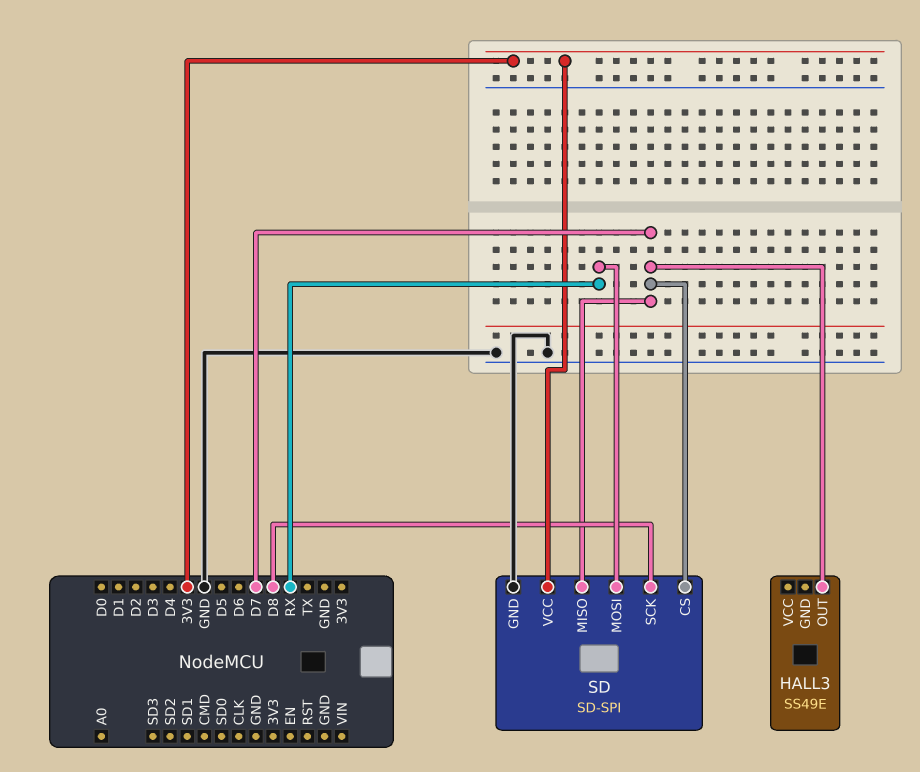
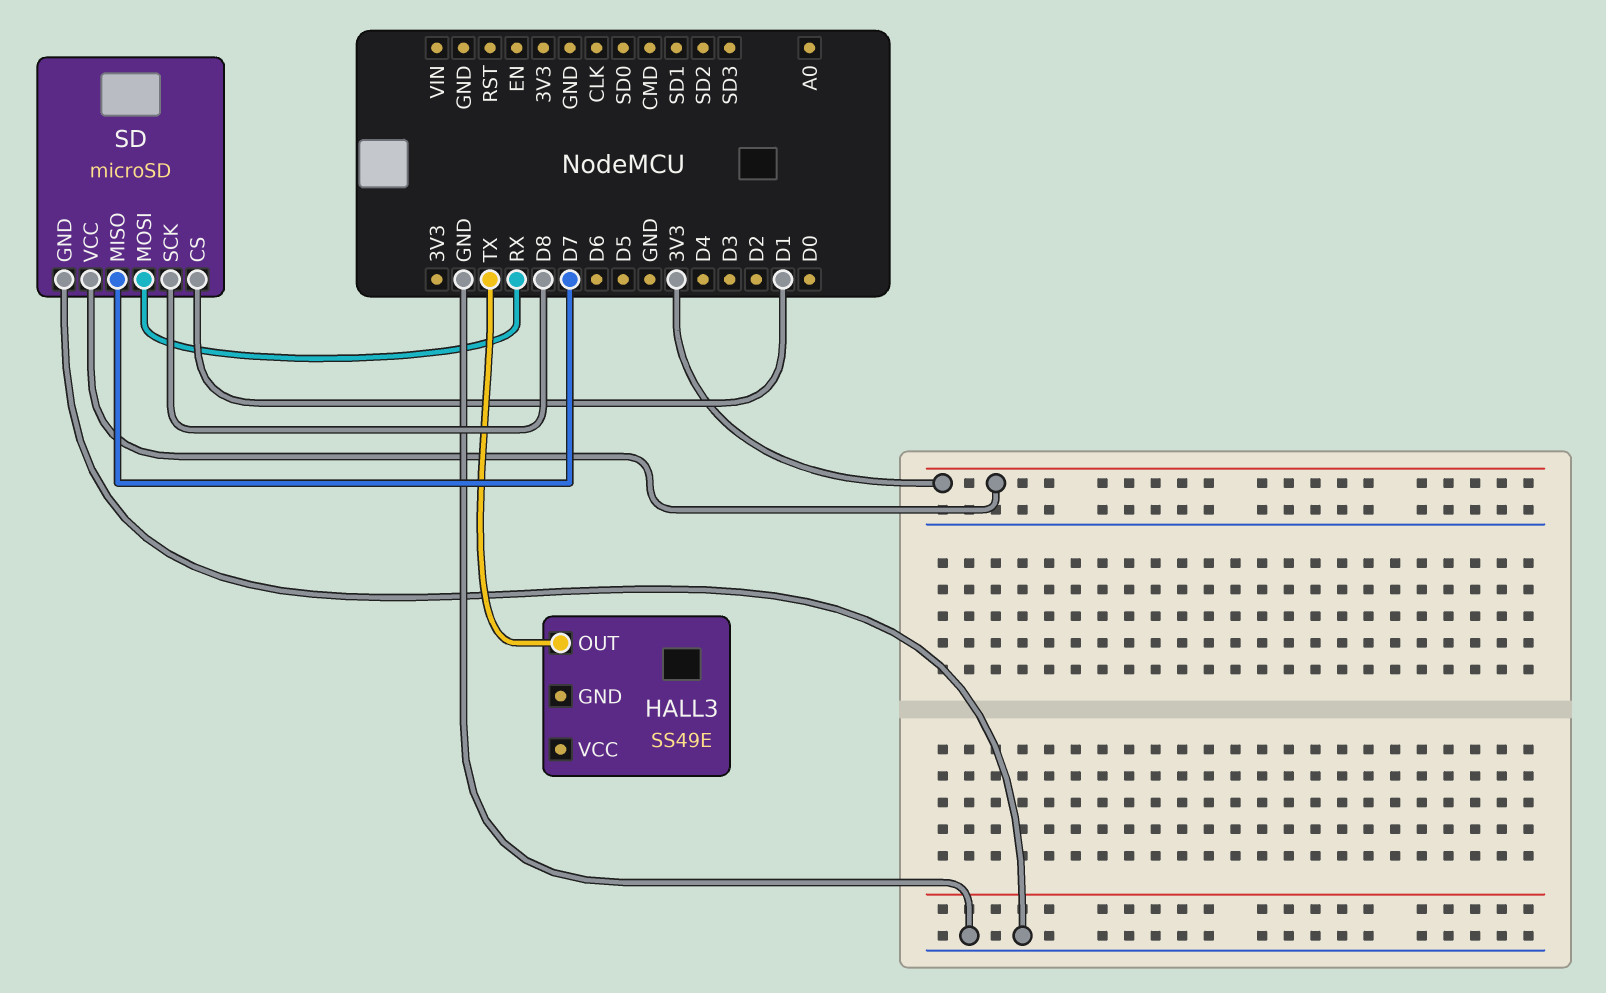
HALL3 pin OUT: D7 -> TX
SD: SD-SPI -> microSD
SD pin CS: D7 -> D1

